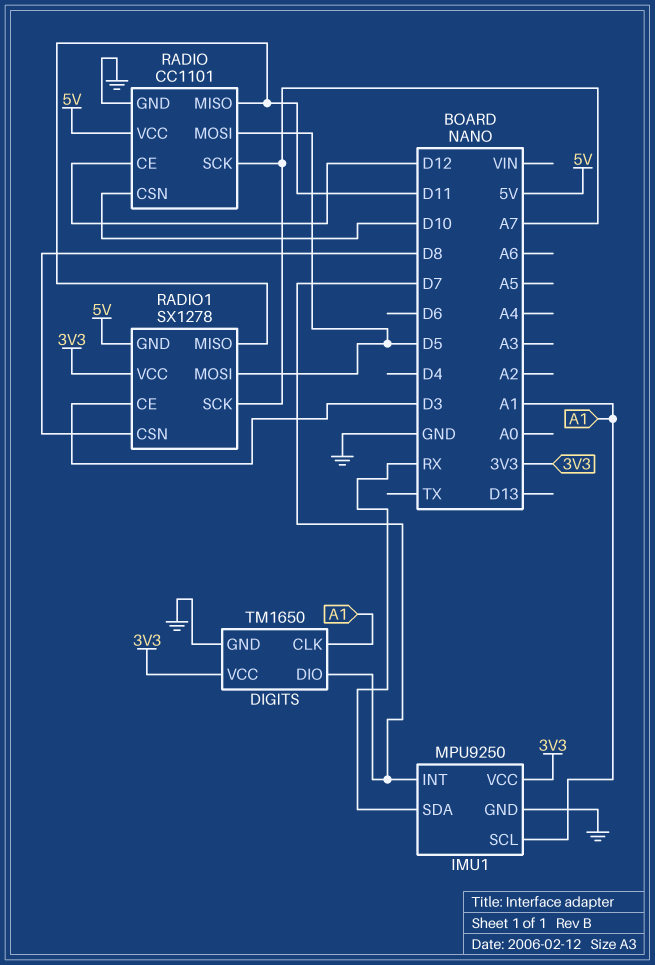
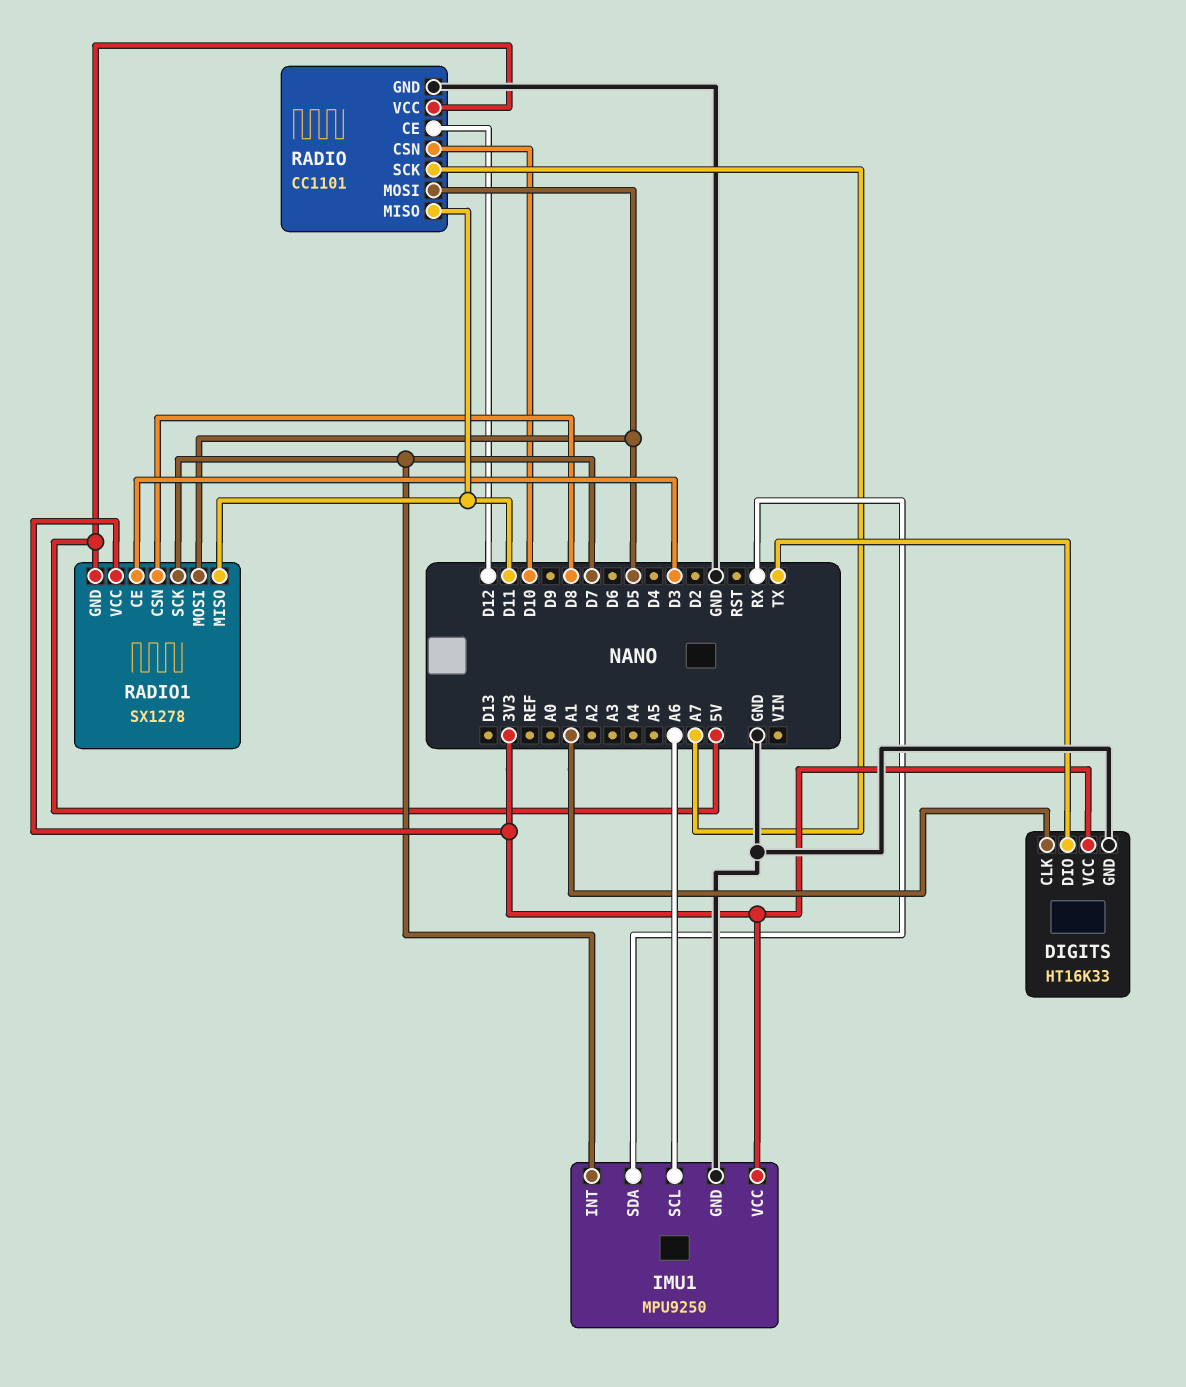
DIGITS: TM1650 -> HT16K33
DIGITS pin DIO: D7 -> TX
IMU1 pin SCL: A1 -> A6
RADIO1 pin SCK: A7 -> D7

